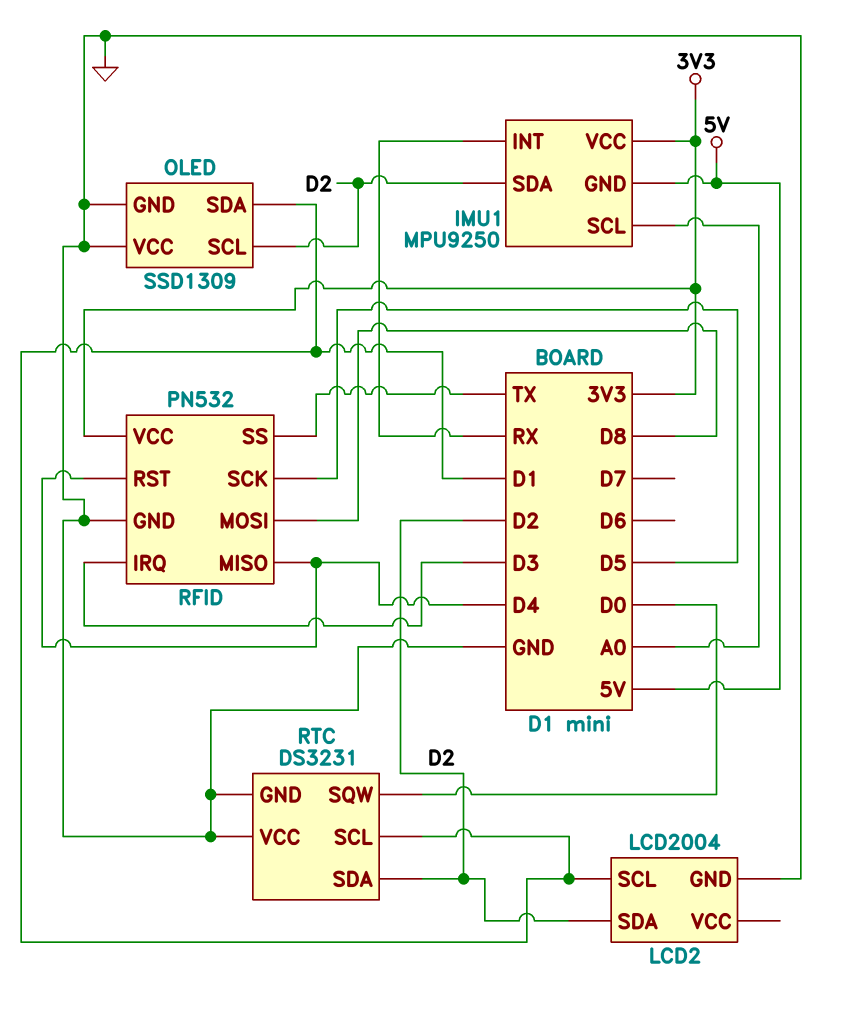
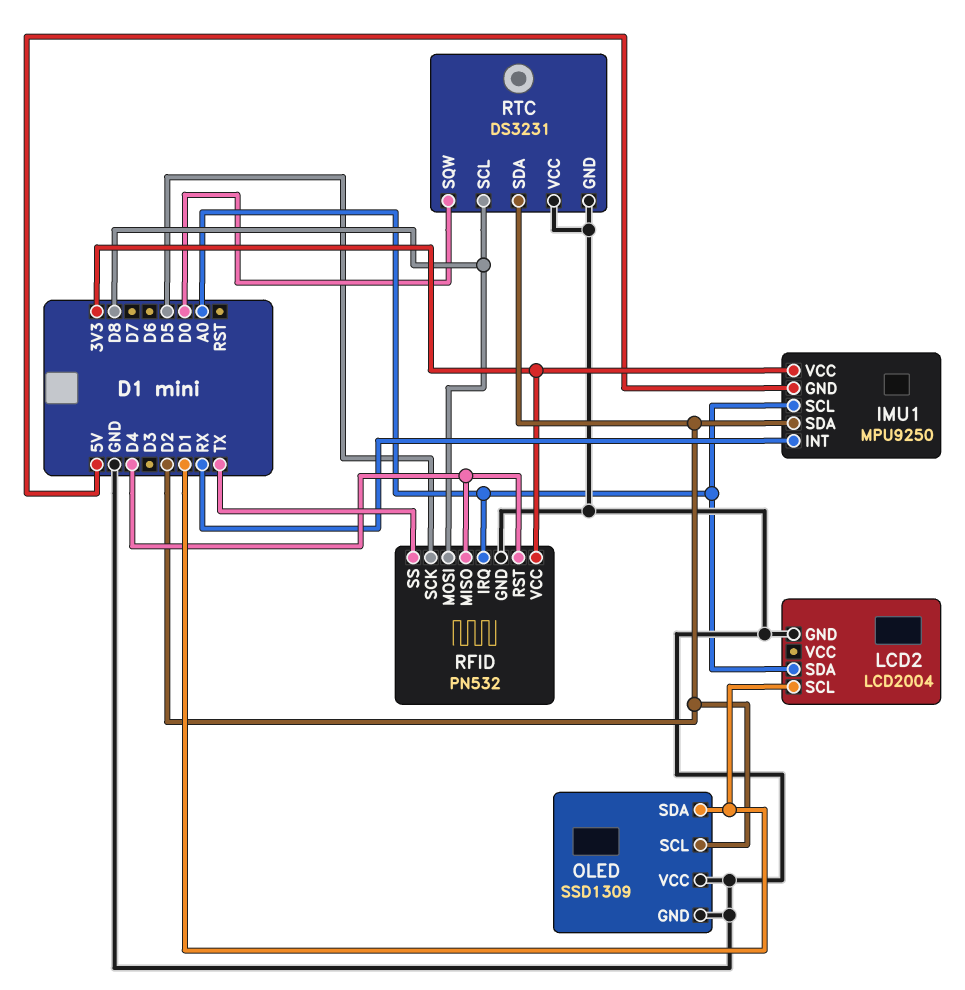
LCD2 pin SDA: D2 -> A0
RFID pin IRQ: D3 -> A0
RTC pin SCL: D1 -> D8

